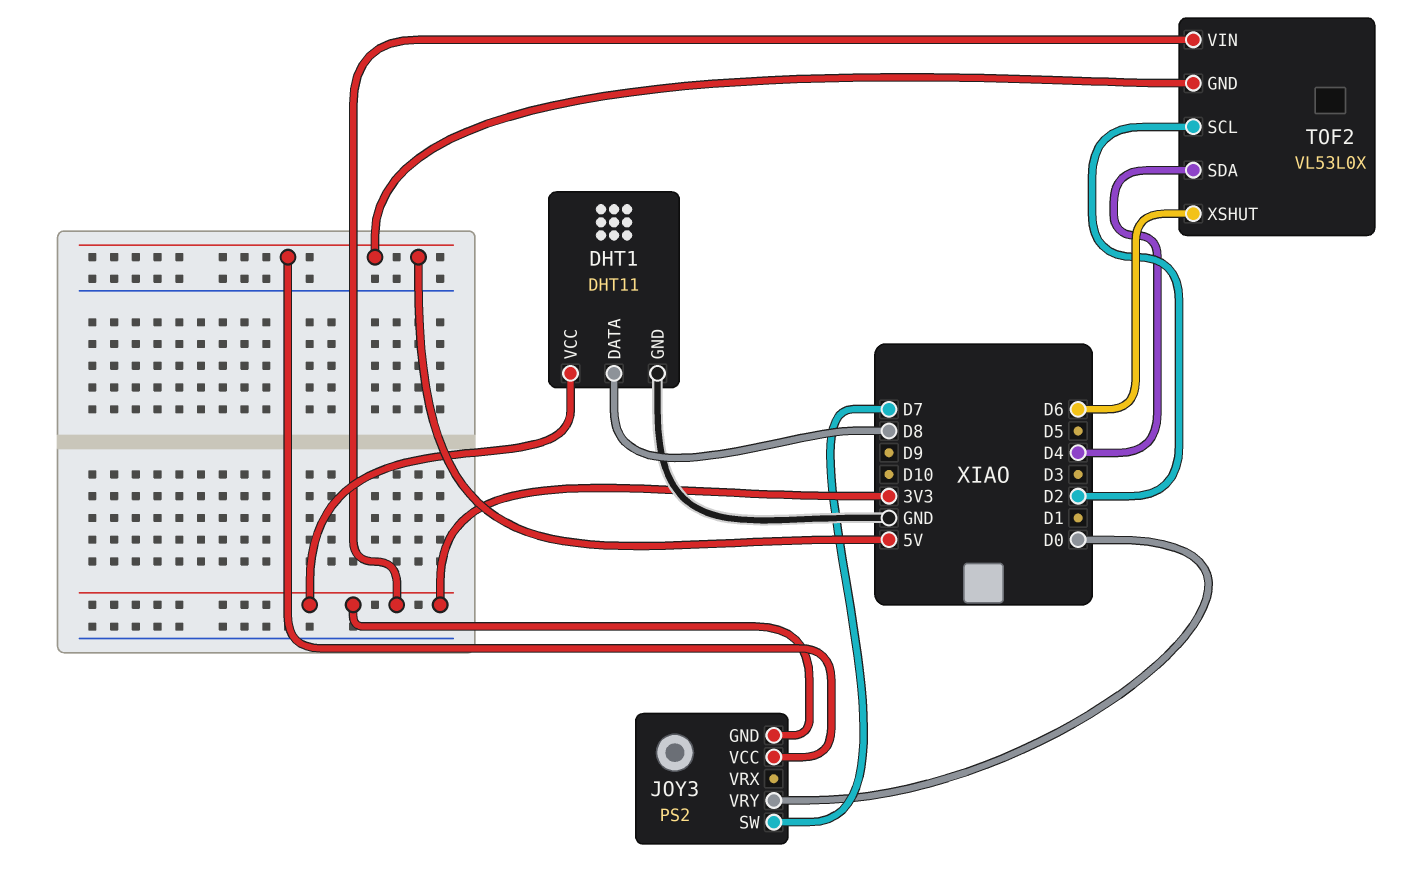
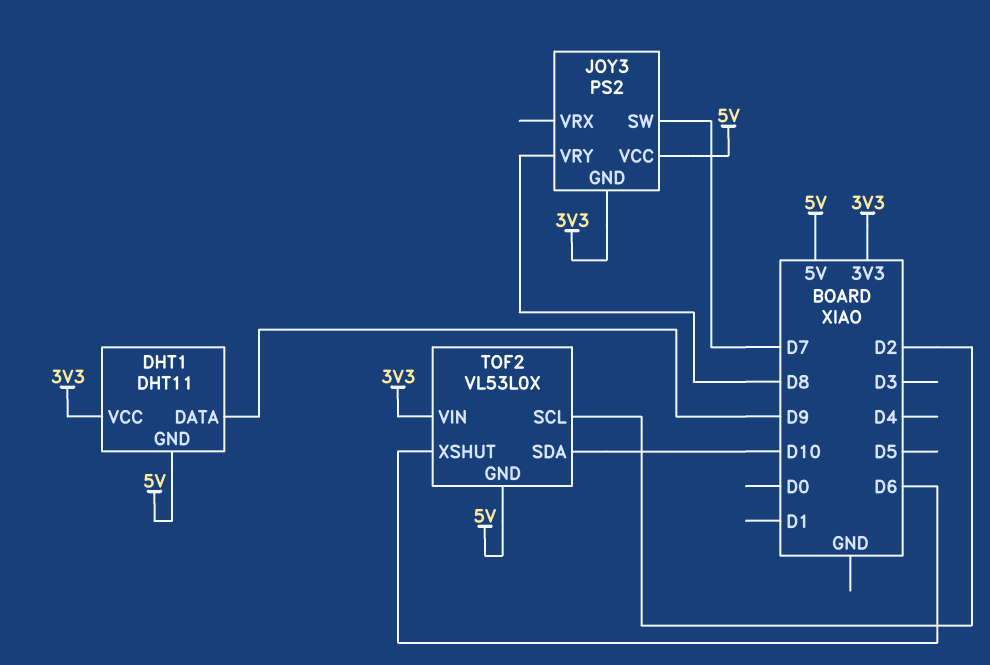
DHT1 pin DATA: D8 -> D9
DHT1 pin GND: GND -> 5V
JOY3 pin VRY: D0 -> D8
TOF2 pin SDA: D4 -> D10

